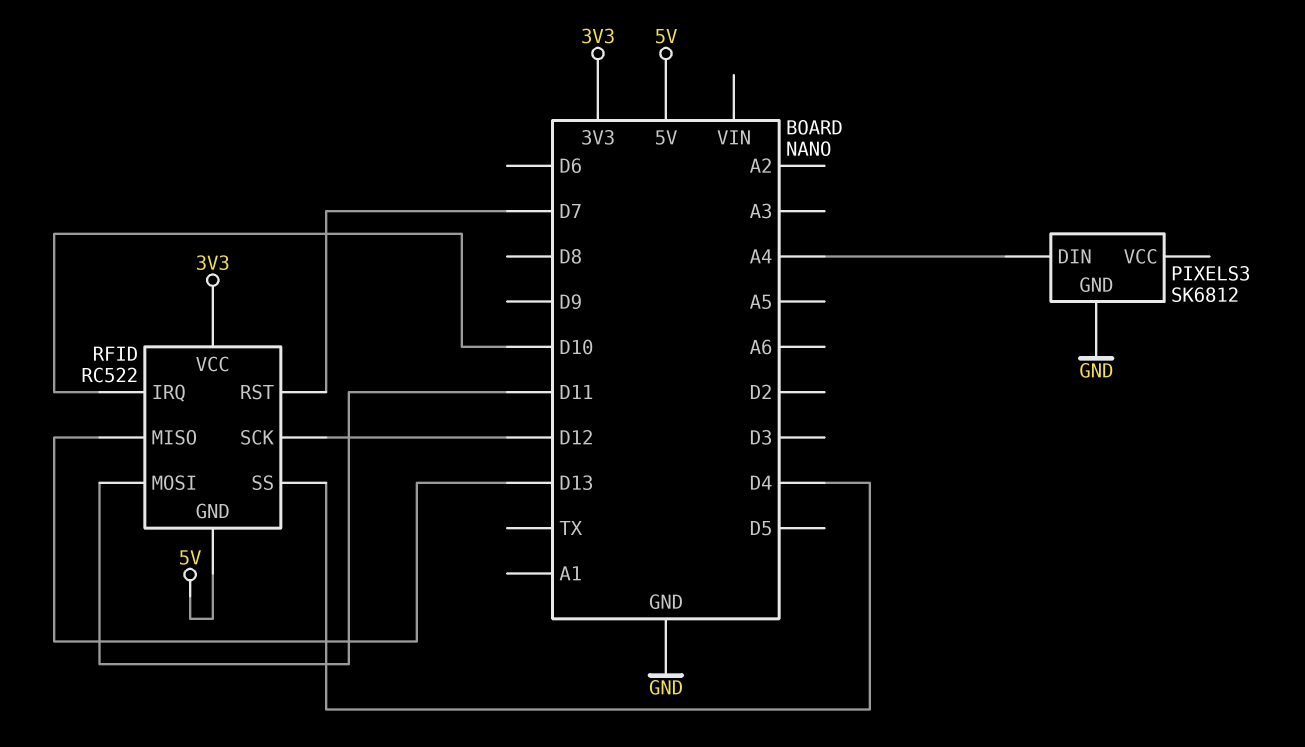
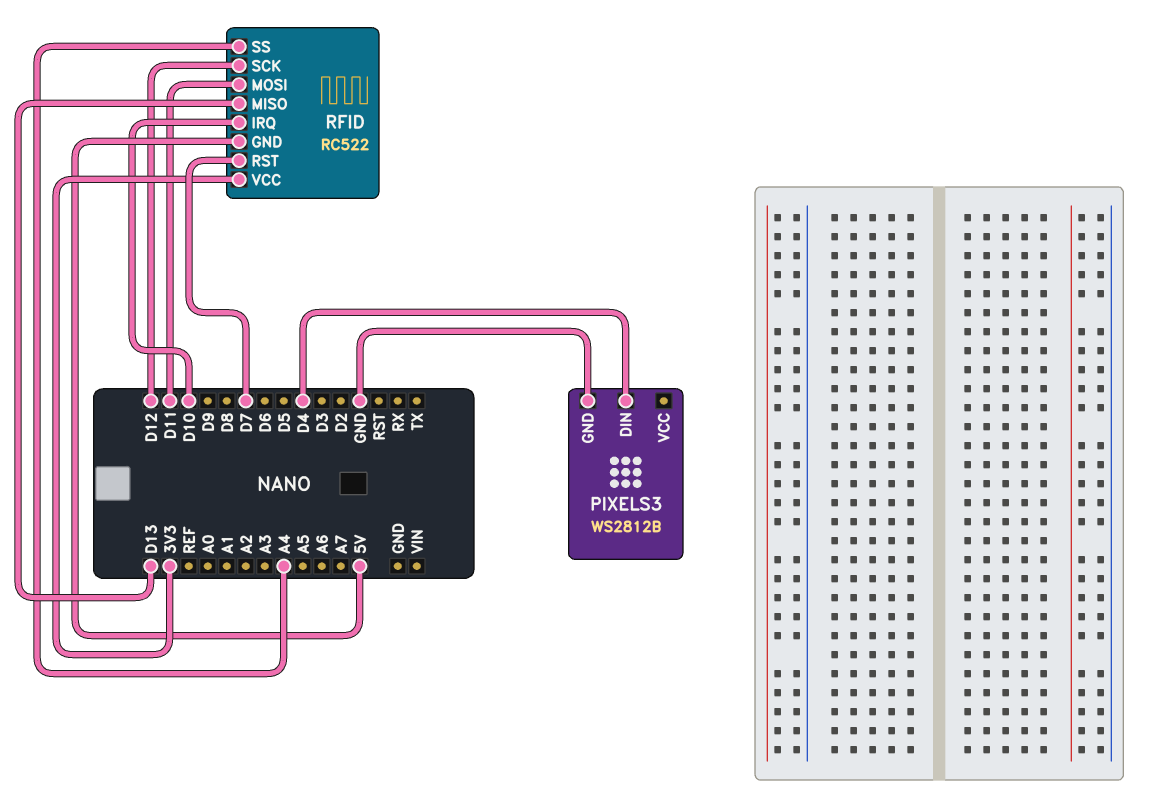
PIXELS3: SK6812 -> WS2812B
PIXELS3 pin DIN: A4 -> D4
RFID pin SS: D4 -> A4

